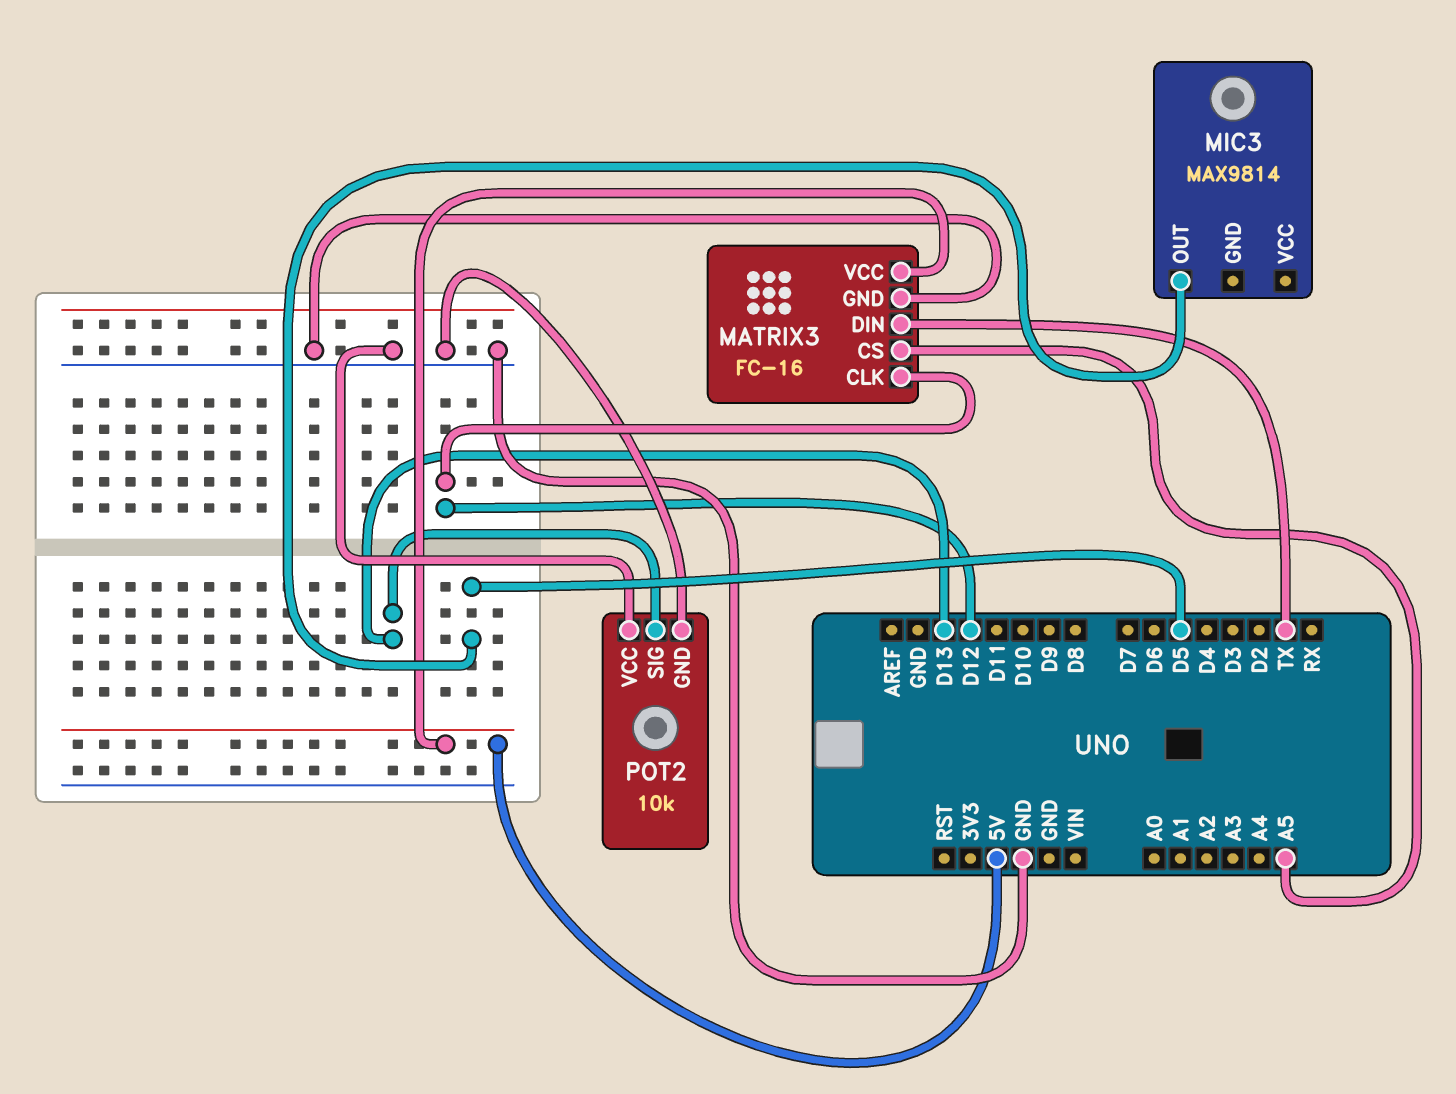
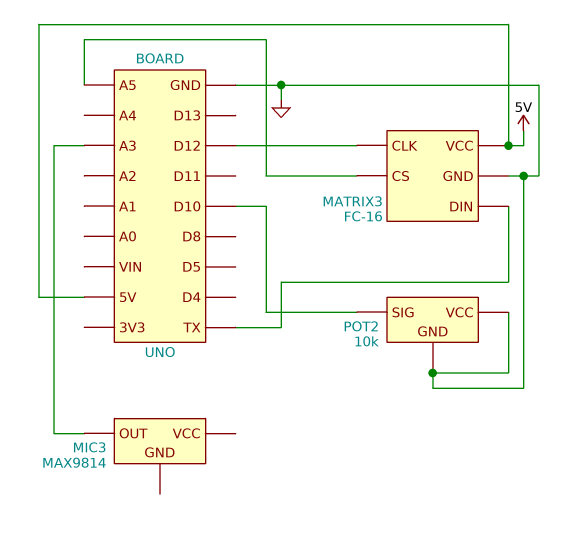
MIC3 pin OUT: D5 -> A3
POT2 pin SIG: D13 -> D10

